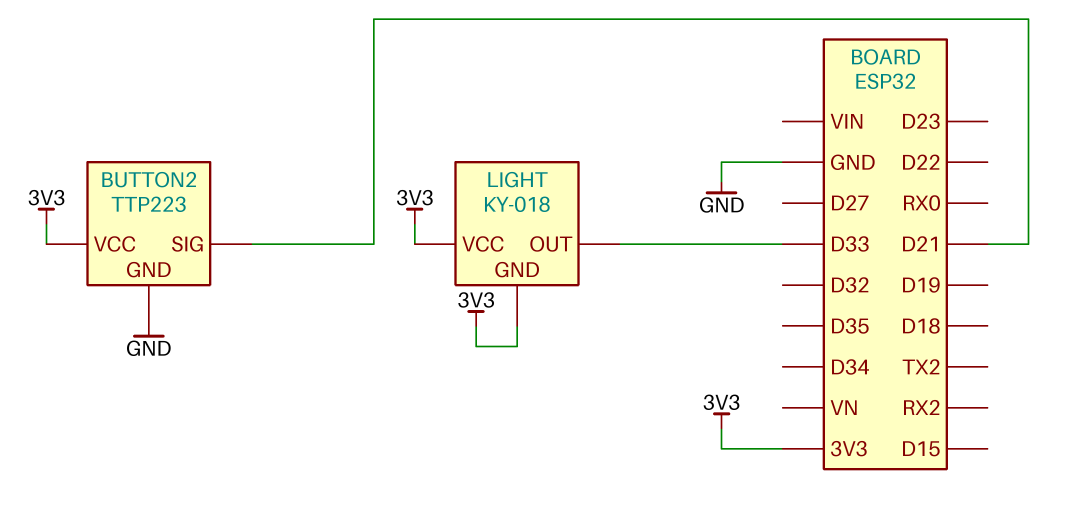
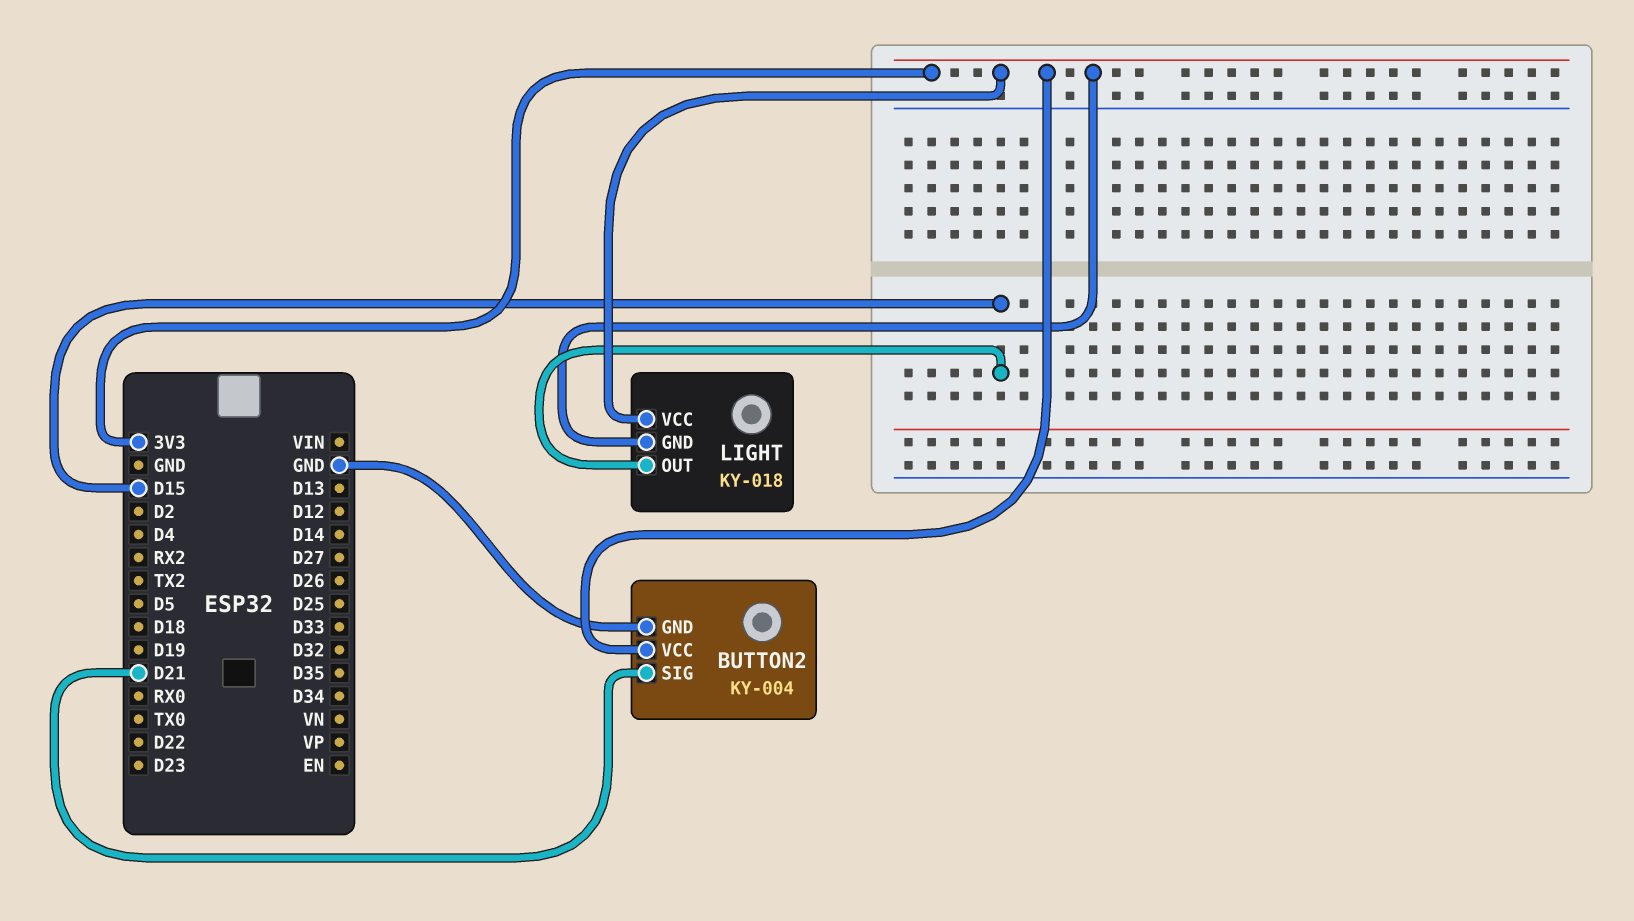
BUTTON2: TTP223 -> KY-004
LIGHT pin OUT: D33 -> D15

